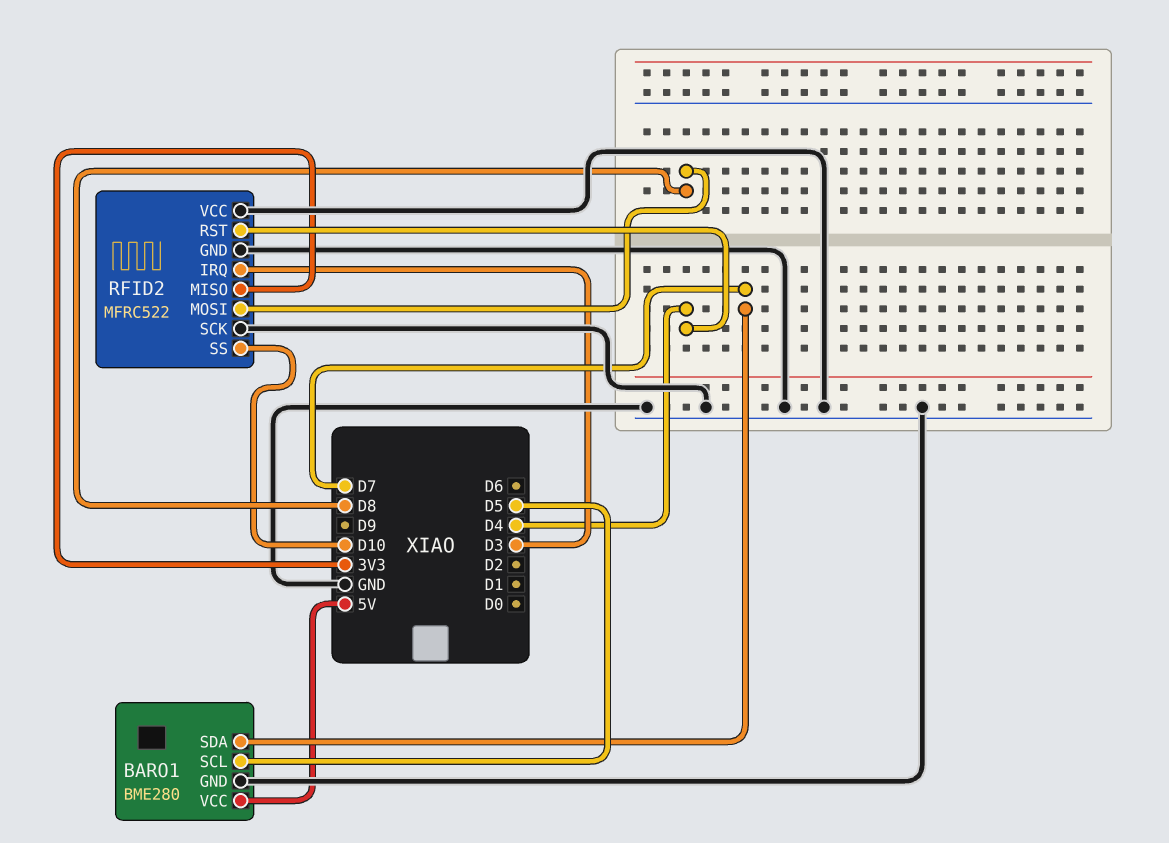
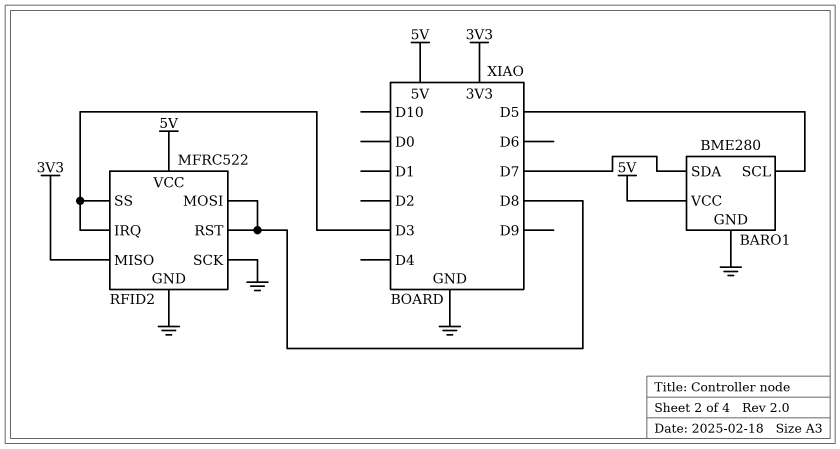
RFID2 pin RST: D4 -> D8
RFID2 pin SS: D10 -> D3
RFID2 pin VCC: GND -> 5V

